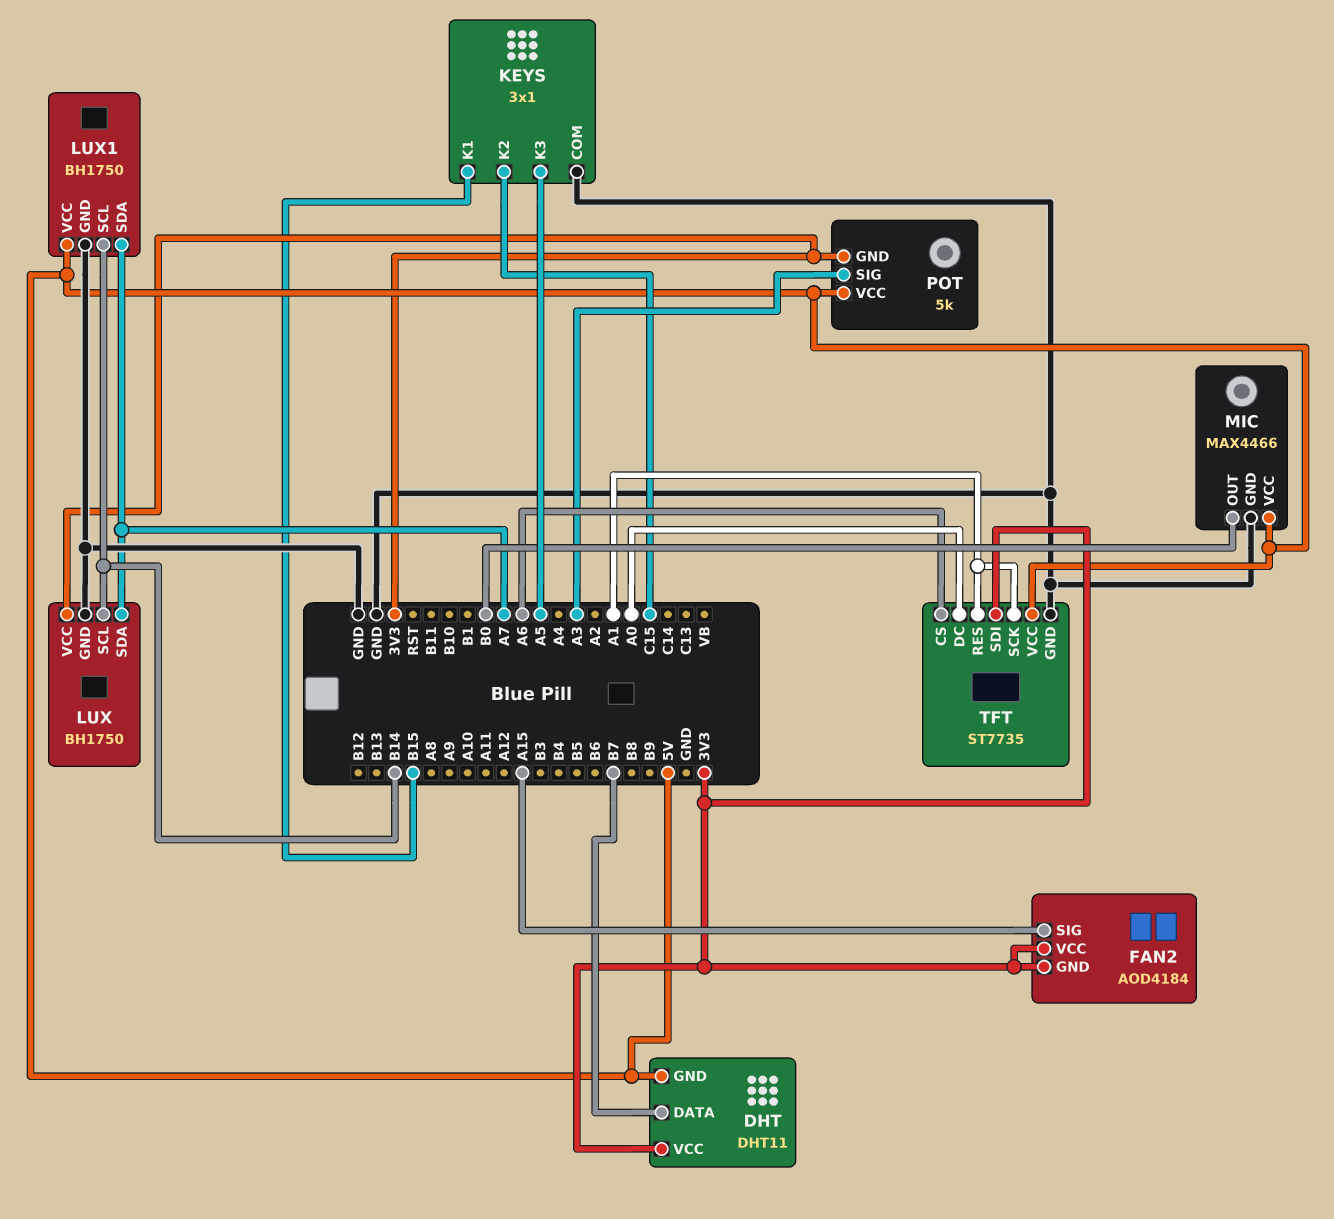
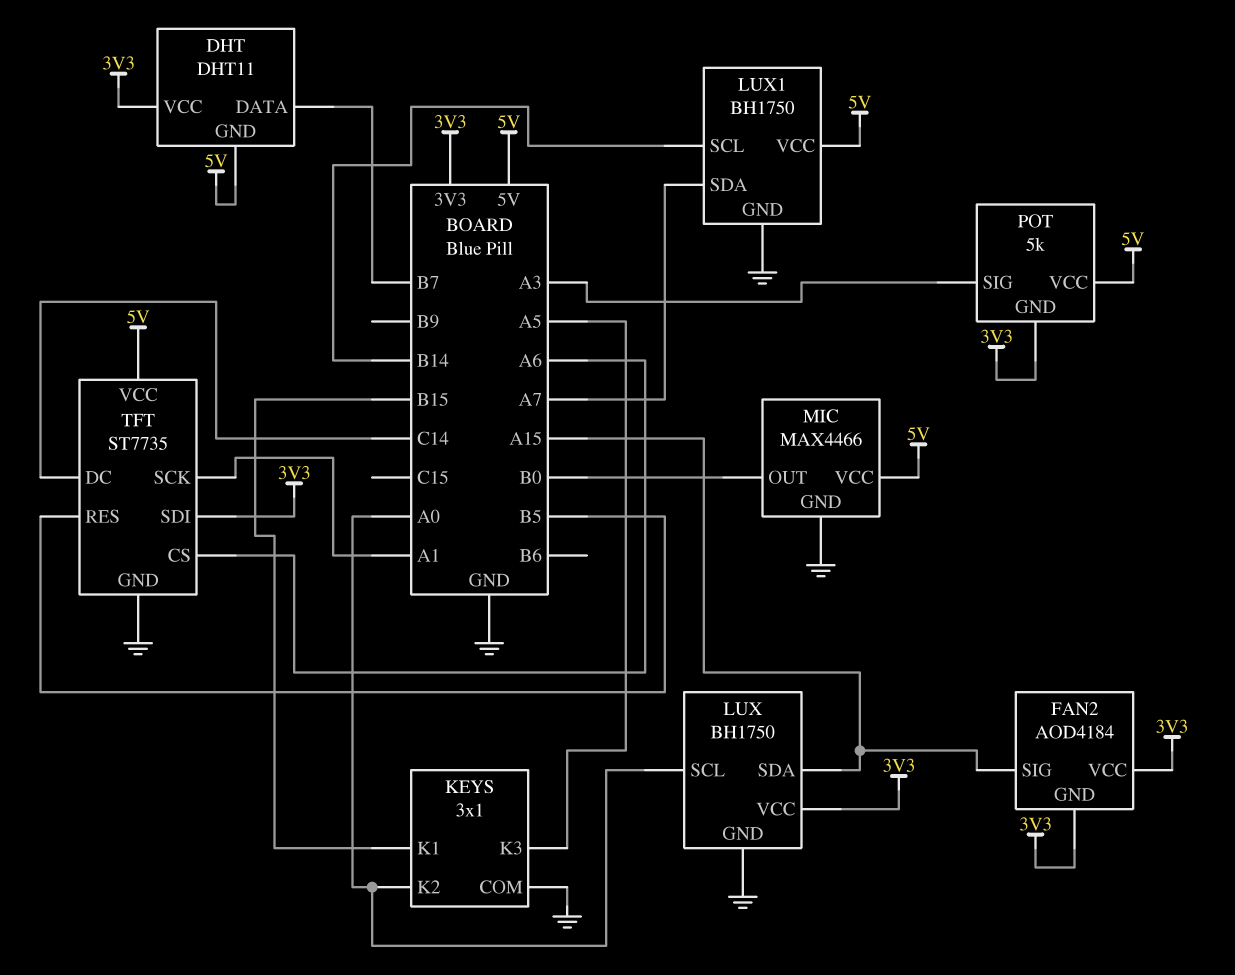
KEYS pin K2: C15 -> A0
LUX pin SCL: B14 -> A0
LUX pin SDA: A7 -> A15
TFT pin DC: A0 -> C14
TFT pin RES: A1 -> B5

